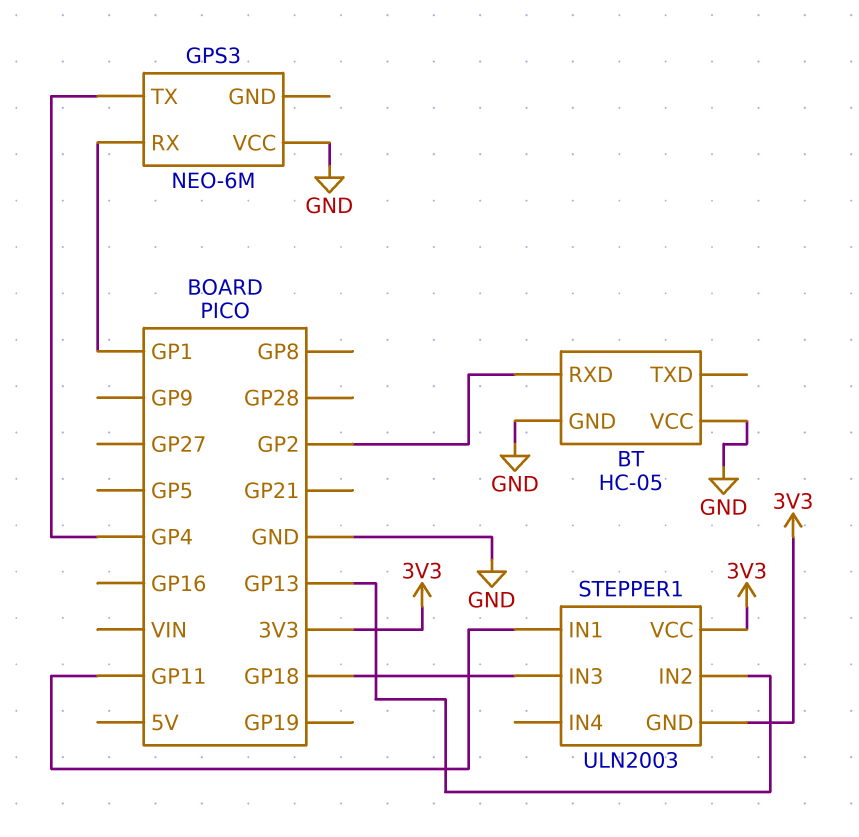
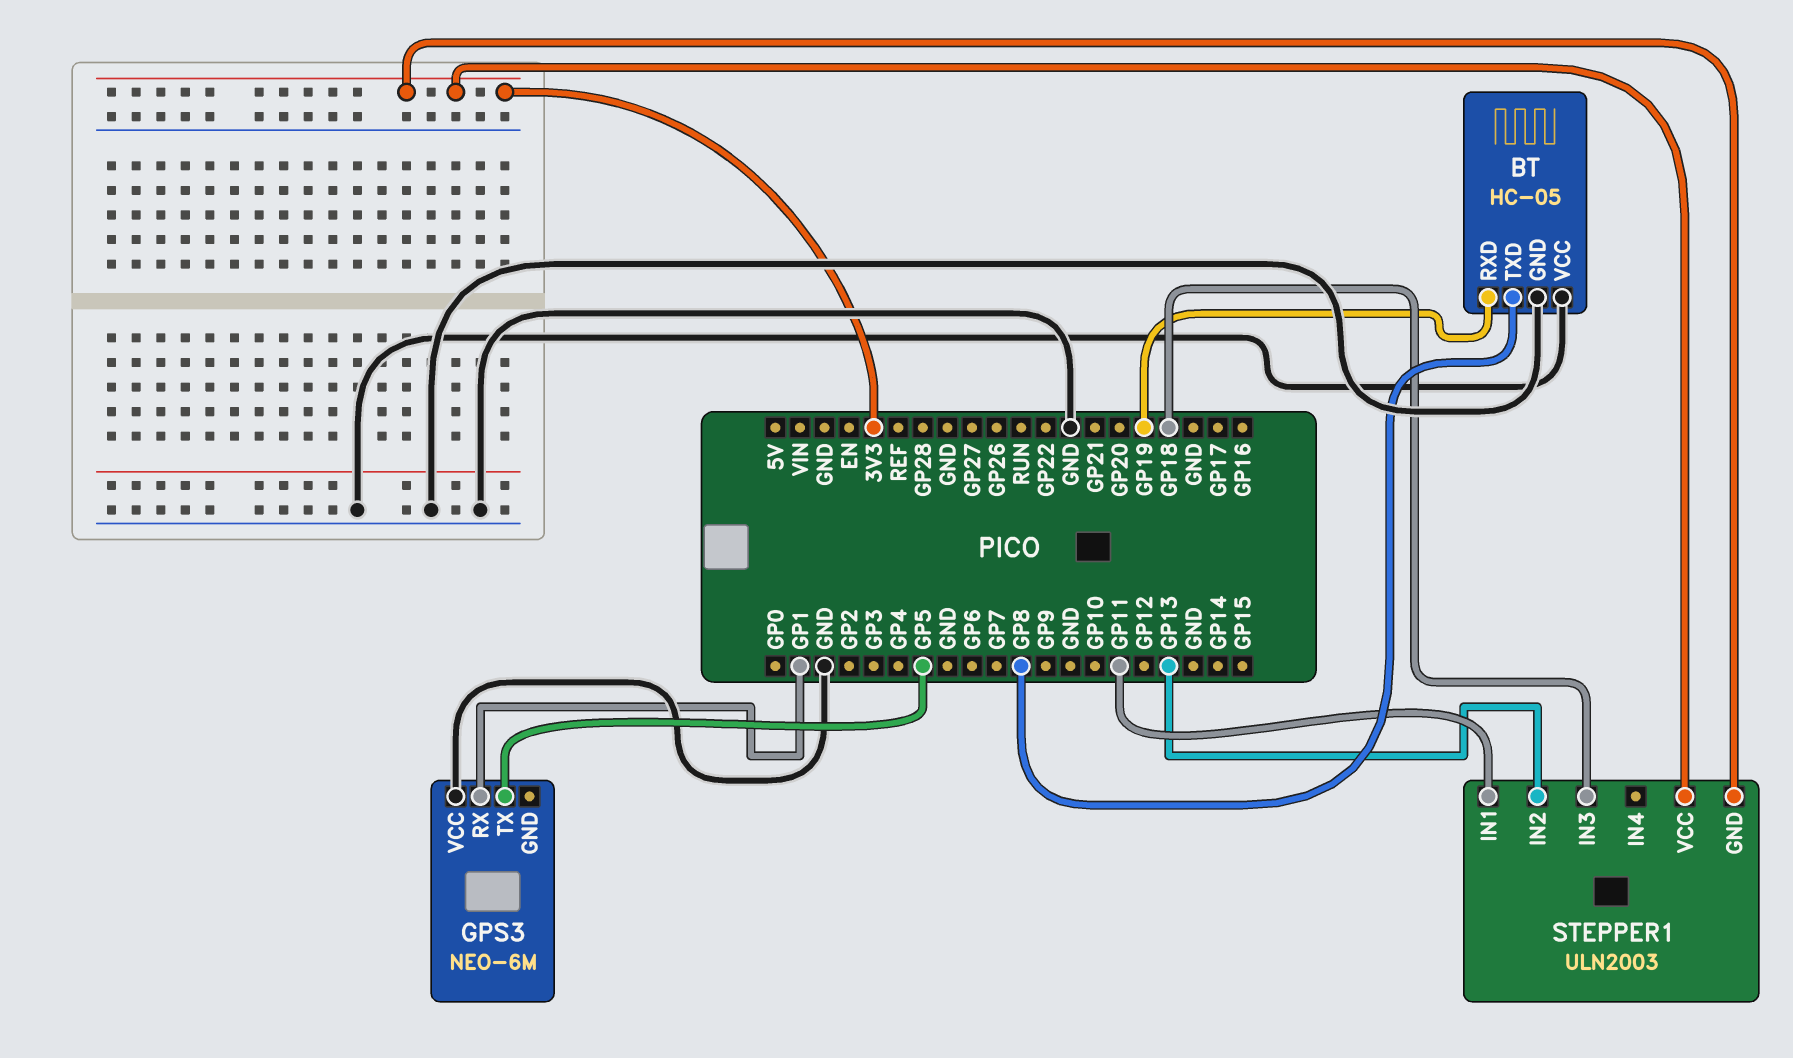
BT pin RXD: GP2 -> GP19
BT pin TXD: none -> GP8
GPS3 pin TX: GP4 -> GP5

